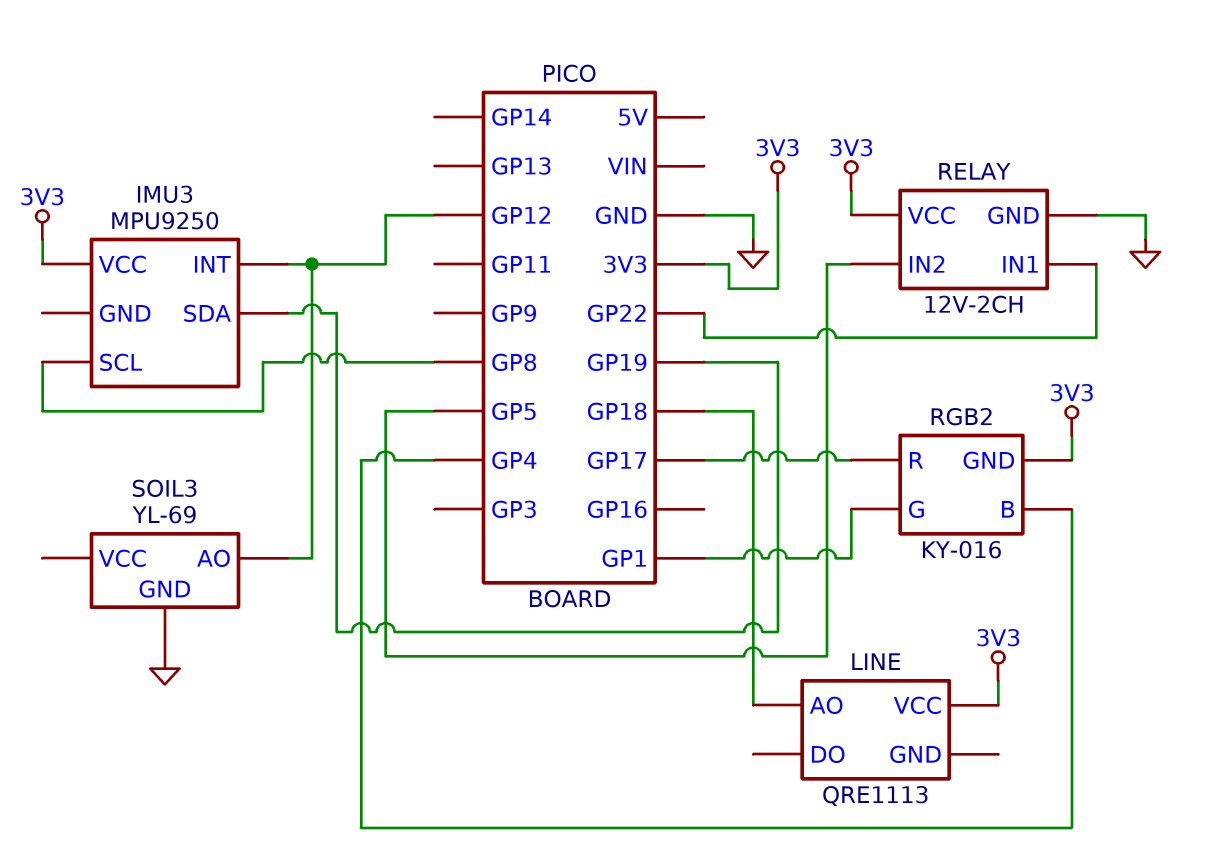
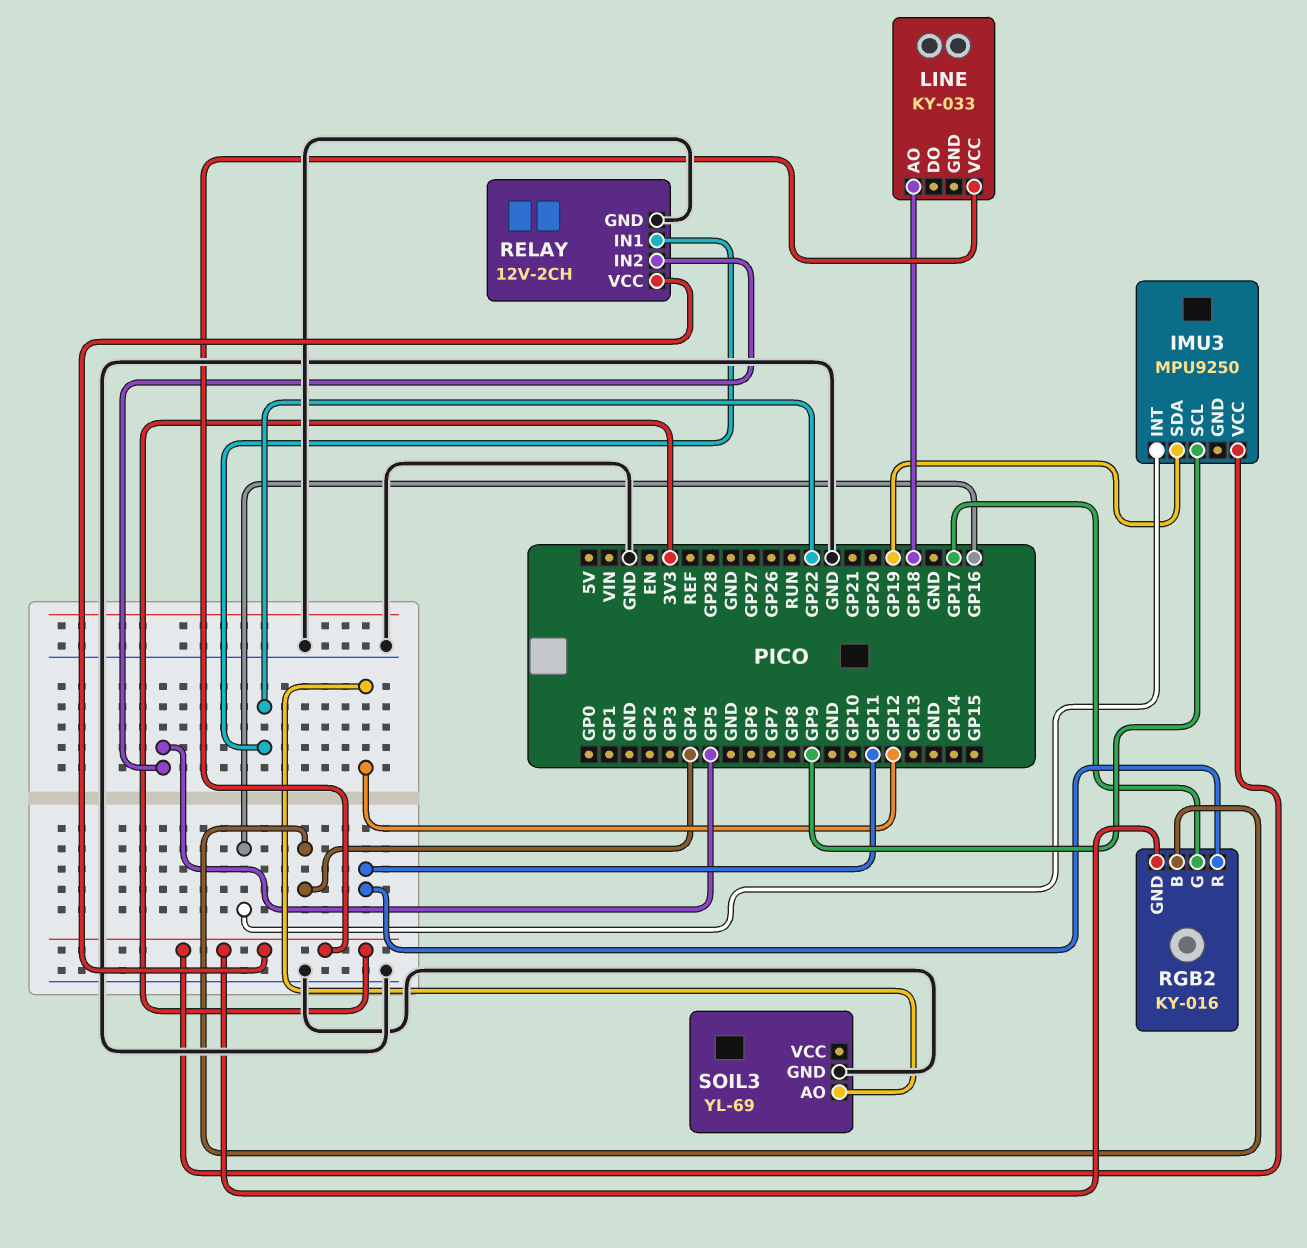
IMU3 pin INT: GP12 -> GP16
IMU3 pin SCL: GP8 -> GP9
LINE: QRE1113 -> KY-033
RGB2 pin G: GP1 -> GP17
RGB2 pin R: GP17 -> GP11

